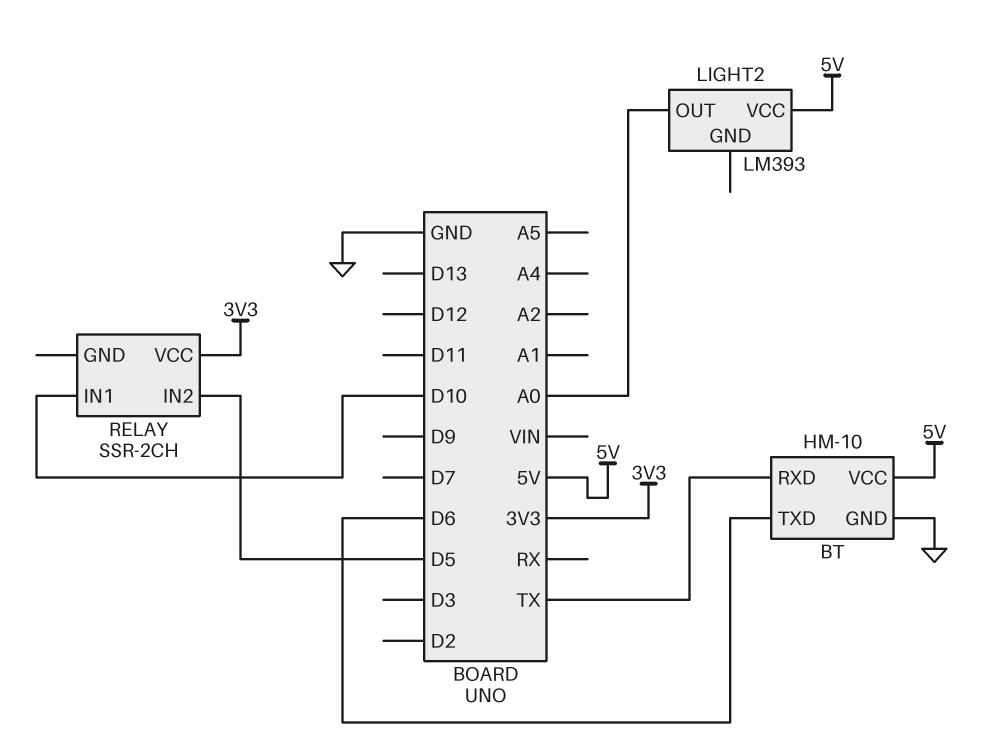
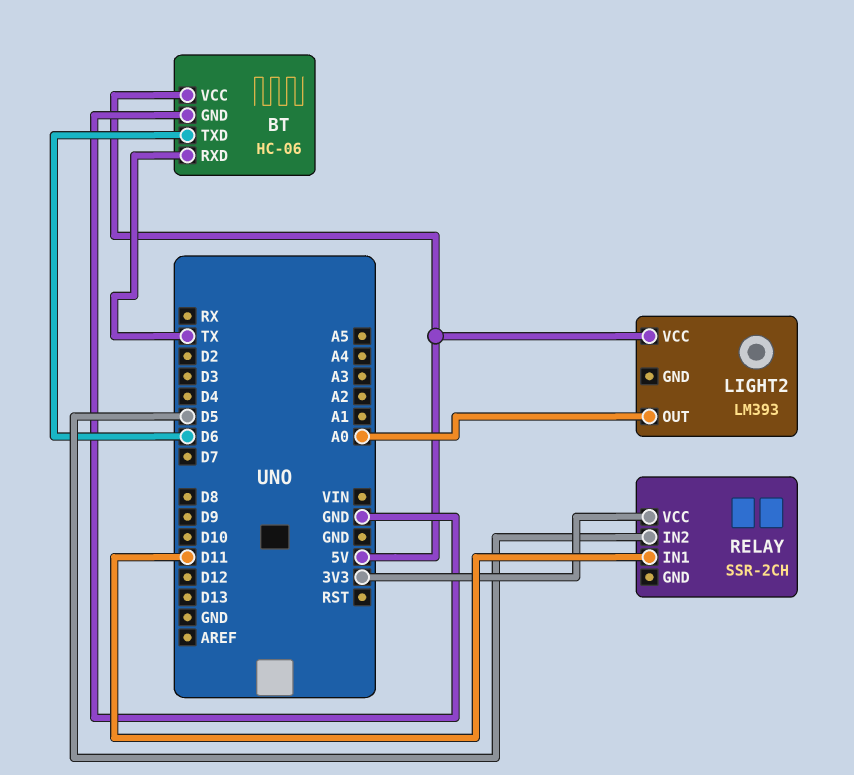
BT: HM-10 -> HC-06
RELAY pin IN1: D10 -> D11

